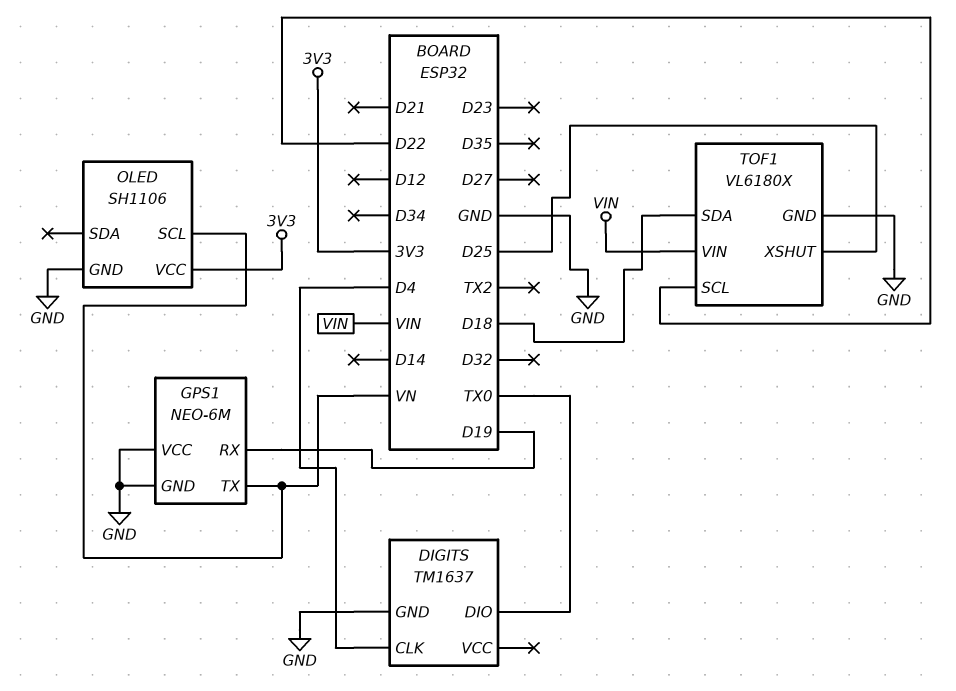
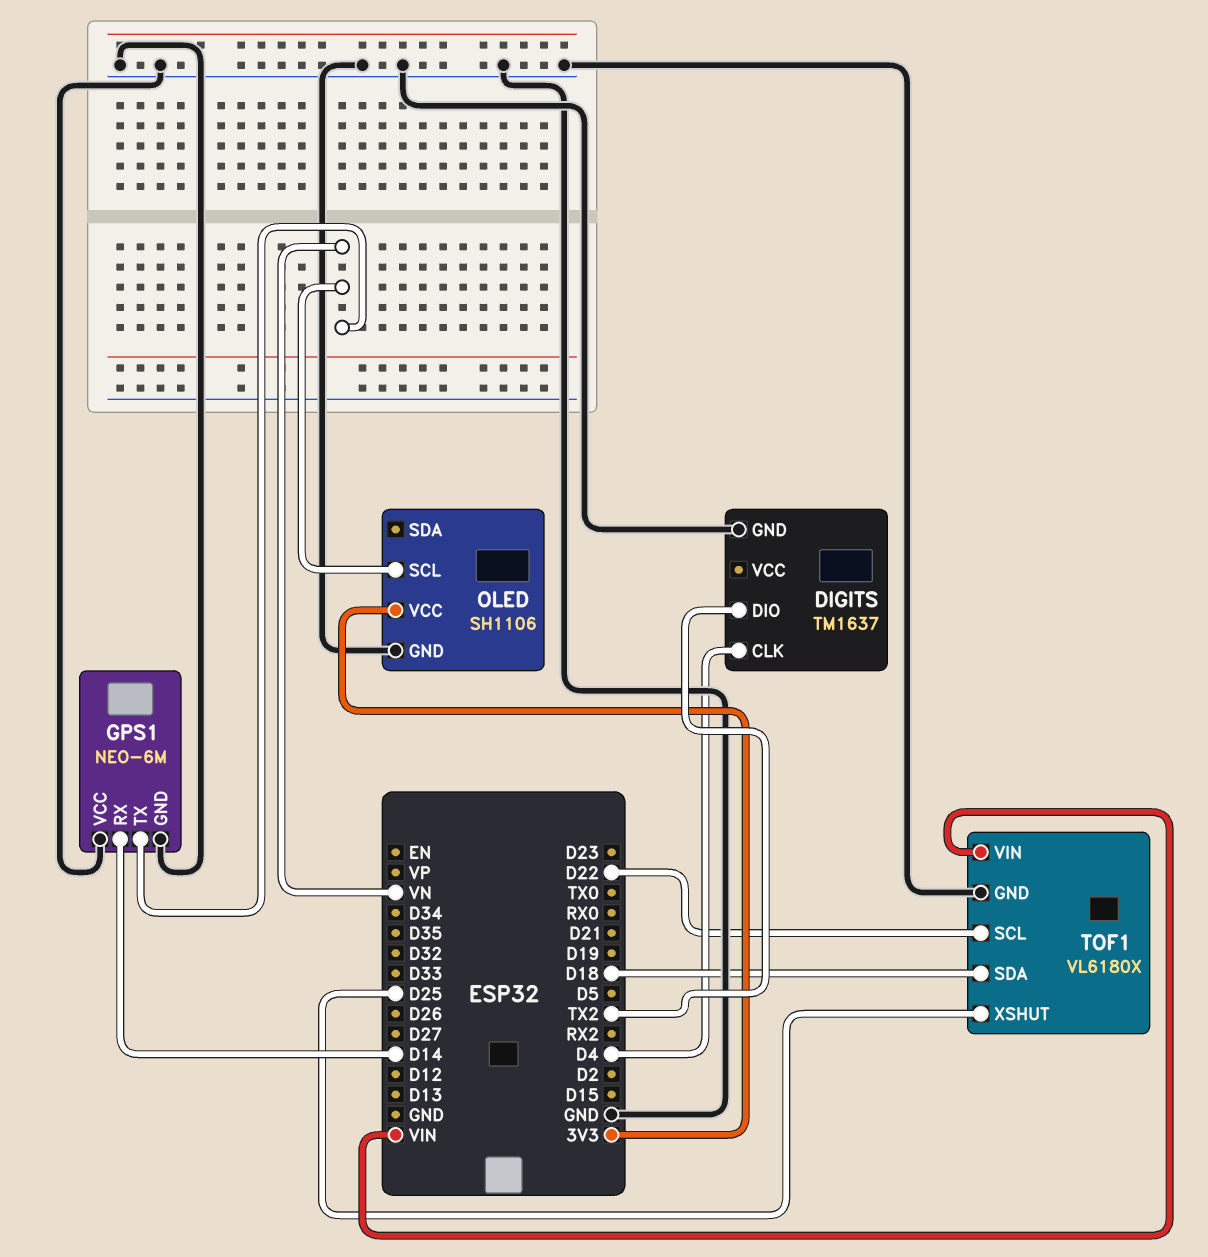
DIGITS pin DIO: TX0 -> TX2
GPS1 pin RX: D19 -> D14

